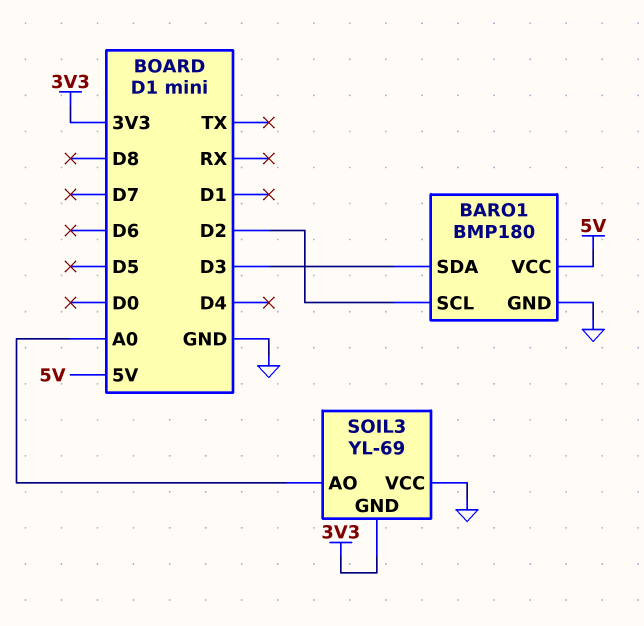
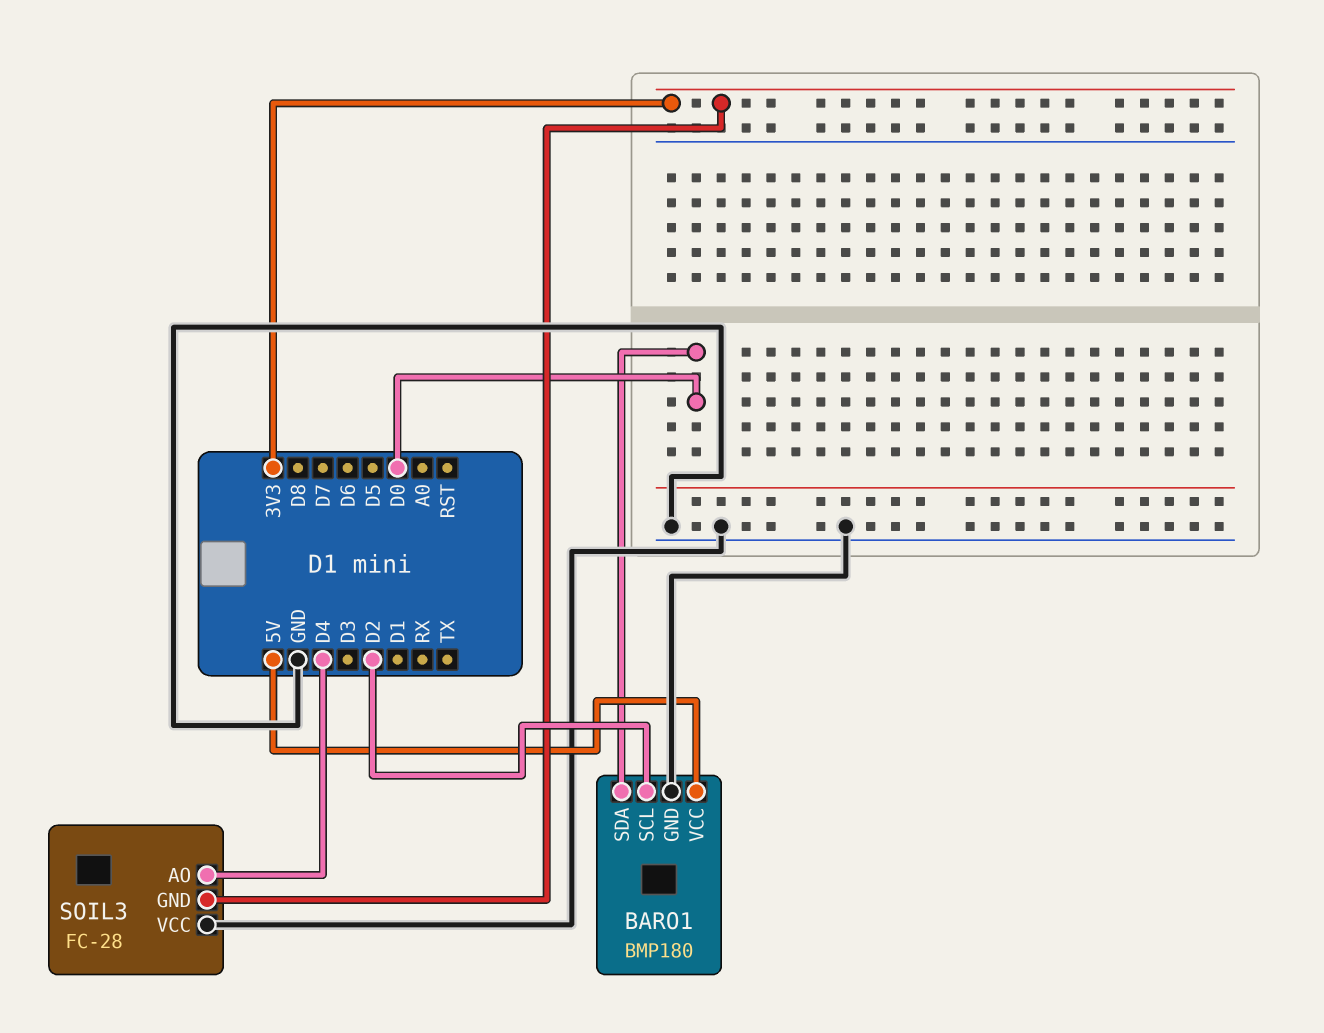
BARO1 pin SDA: D3 -> D0
SOIL3: YL-69 -> FC-28
SOIL3 pin AO: A0 -> D4

